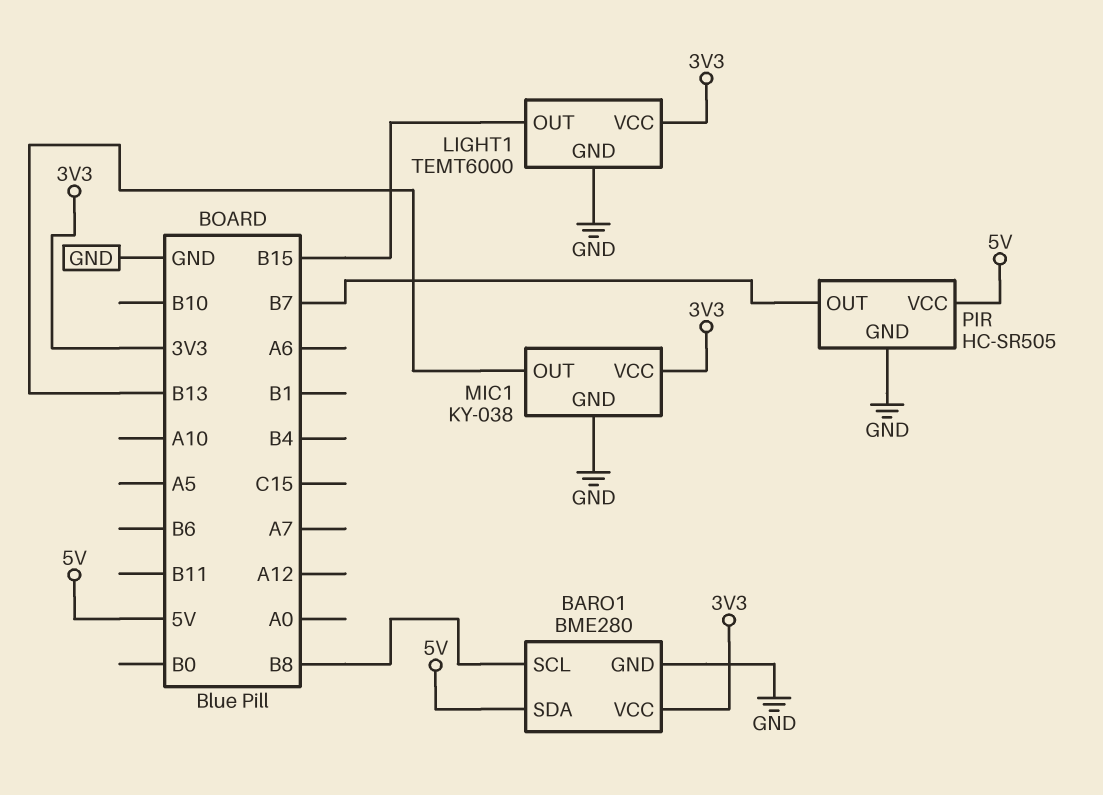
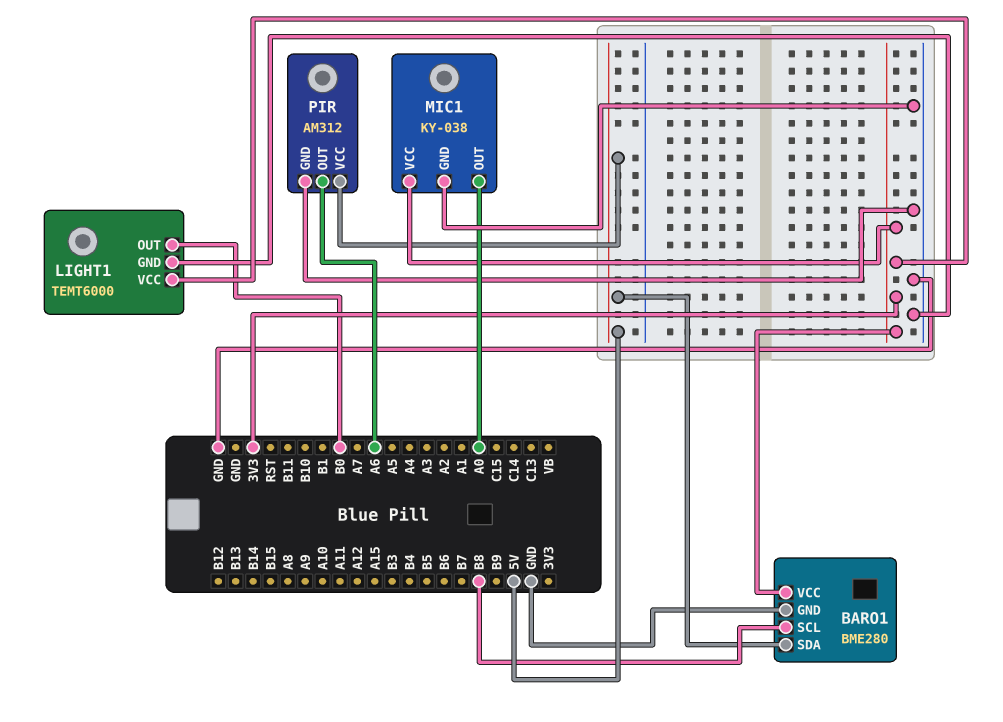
LIGHT1 pin OUT: B15 -> B0
MIC1 pin OUT: B13 -> A0
PIR: HC-SR505 -> AM312
PIR pin OUT: B7 -> A6

